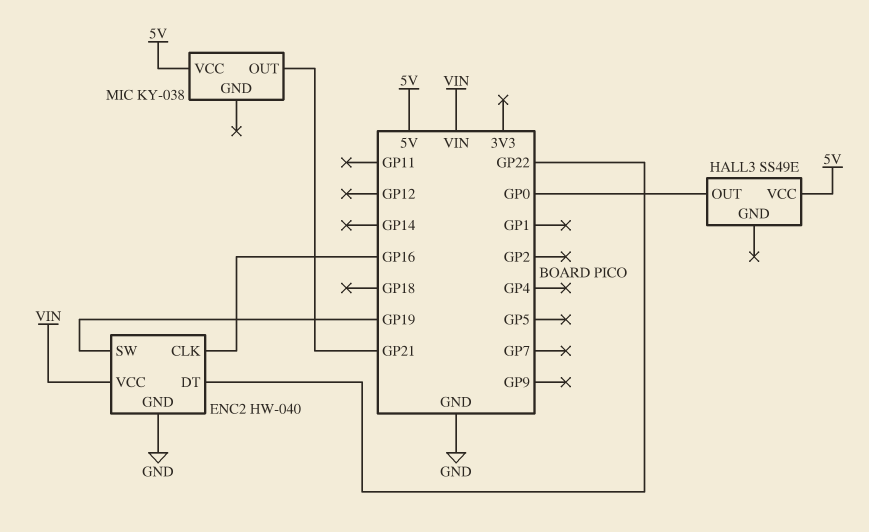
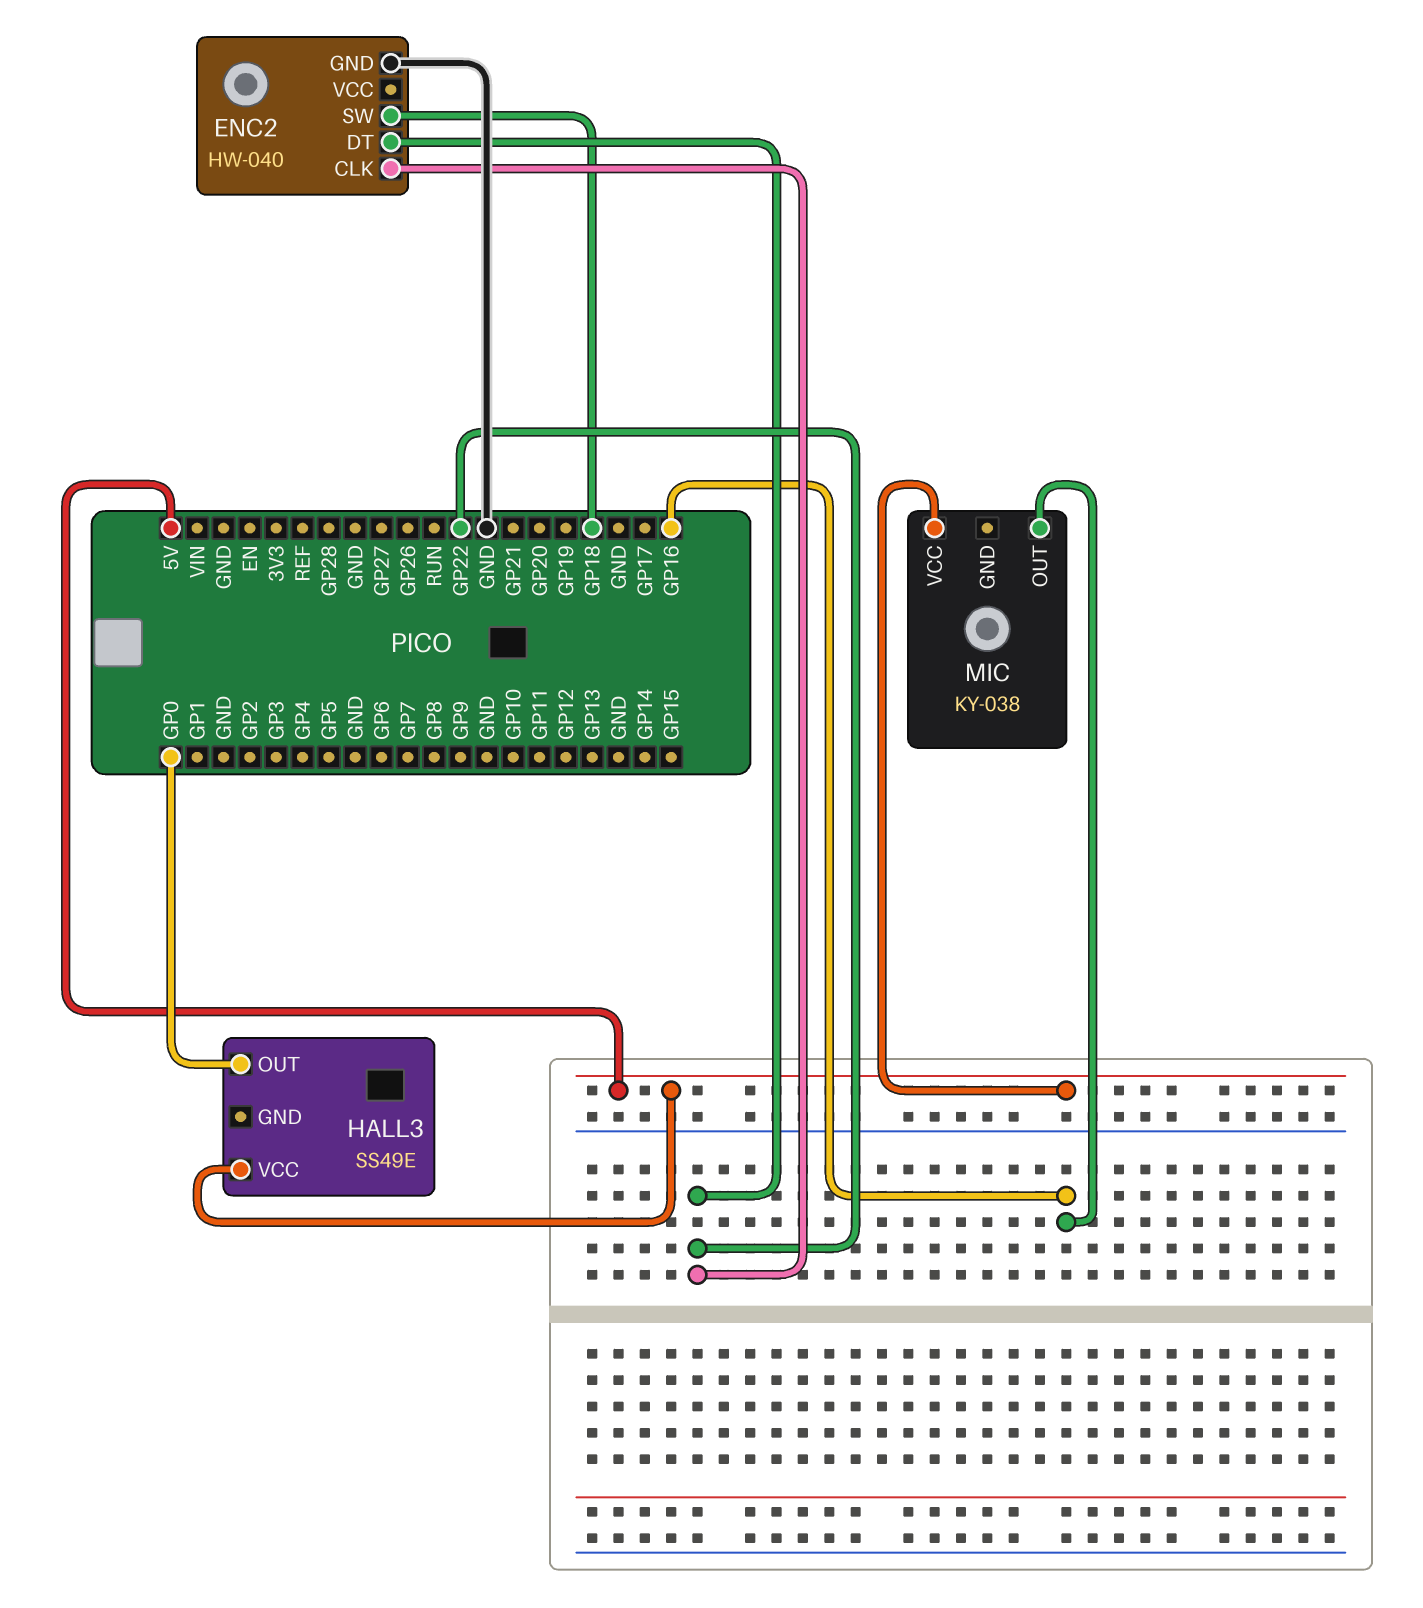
ENC2 pin CLK: GP16 -> GP22
ENC2 pin SW: GP19 -> GP18
ENC2 pin VCC: VIN -> none
MIC pin OUT: GP21 -> GP16

